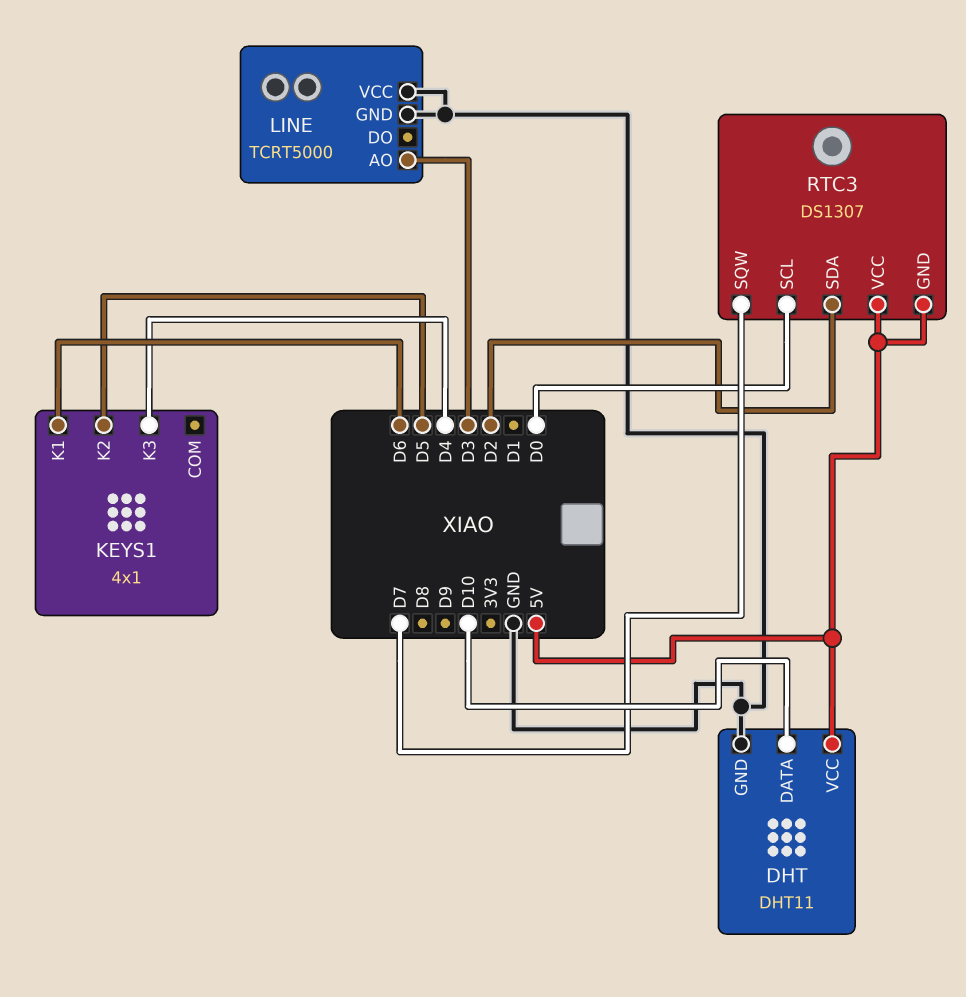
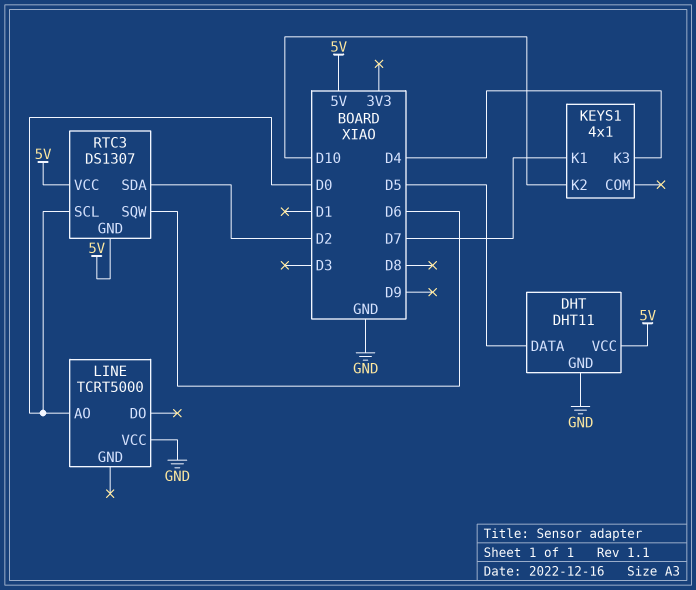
DHT pin DATA: D10 -> D5
KEYS1 pin K1: D6 -> D7
KEYS1 pin K2: D5 -> D10
LINE pin AO: D3 -> D0
LINE pin GND: GND -> none
RTC3 pin SQW: D7 -> D6

